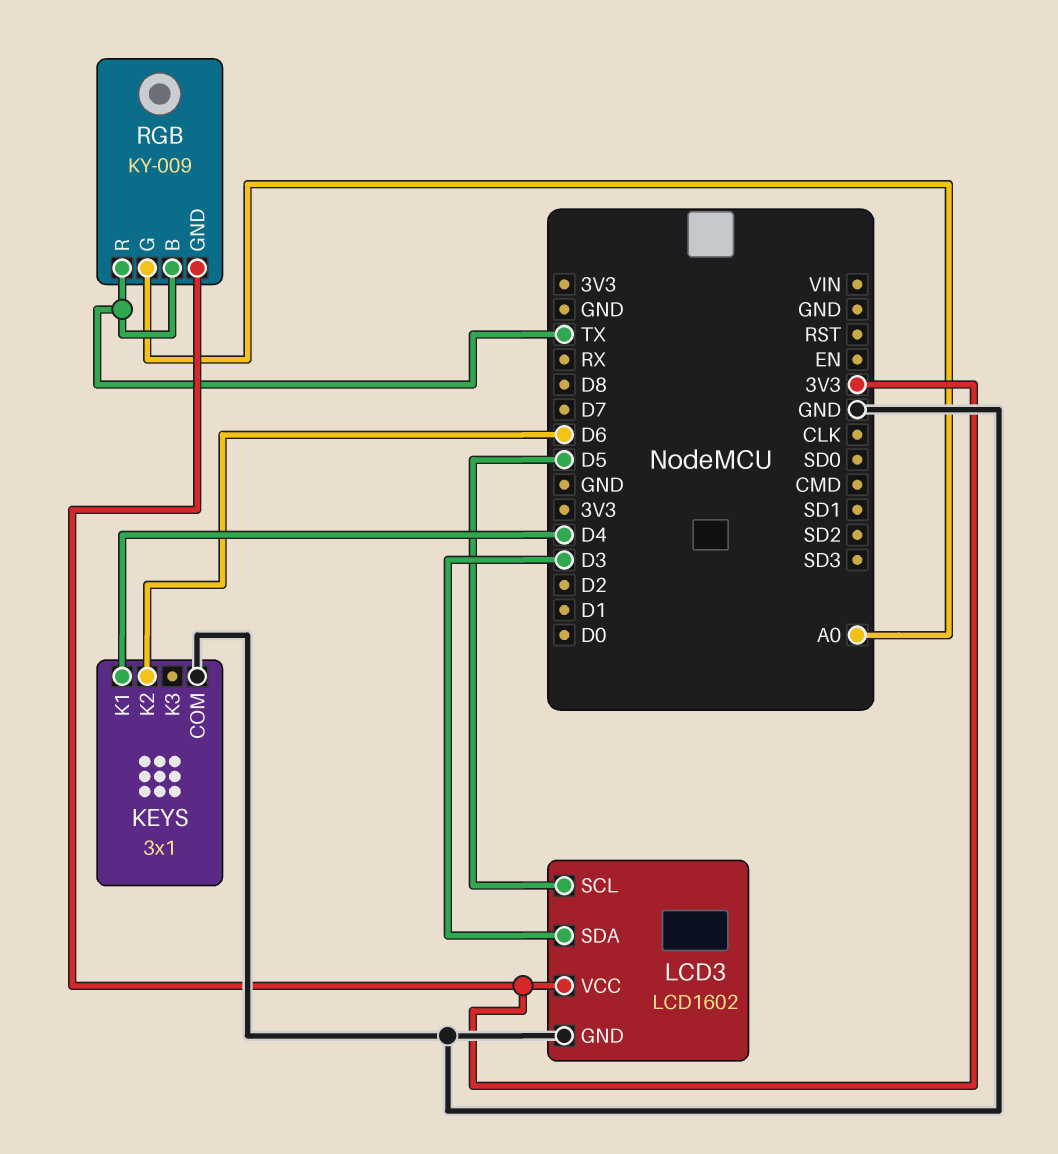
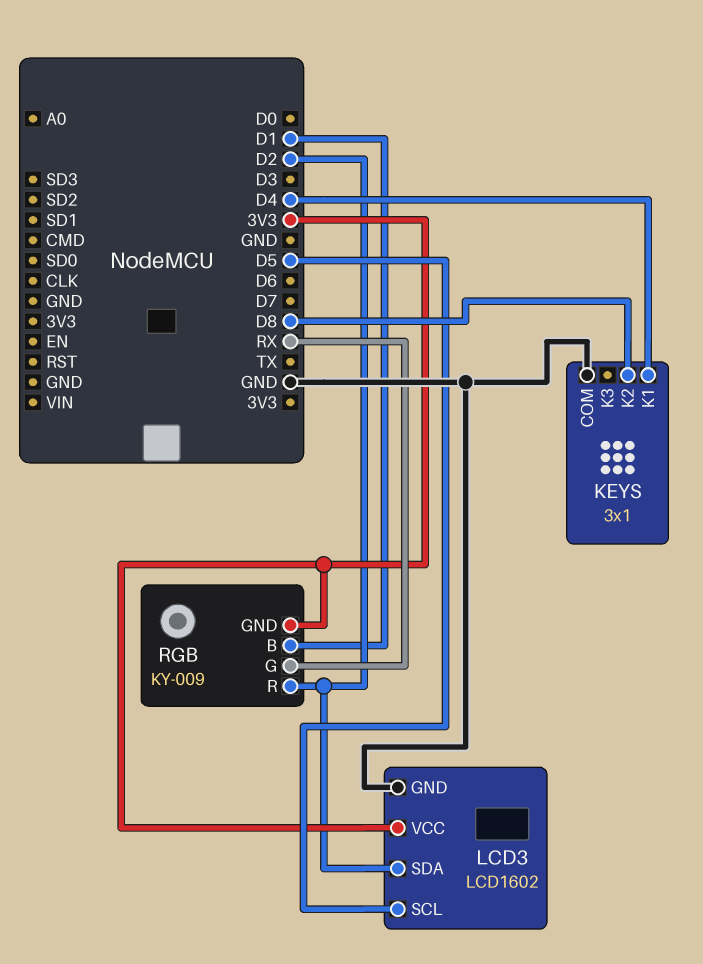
KEYS pin K2: D6 -> D8
LCD3 pin SDA: D3 -> D2
RGB pin B: TX -> D1
RGB pin G: A0 -> RX
RGB pin R: TX -> D2

